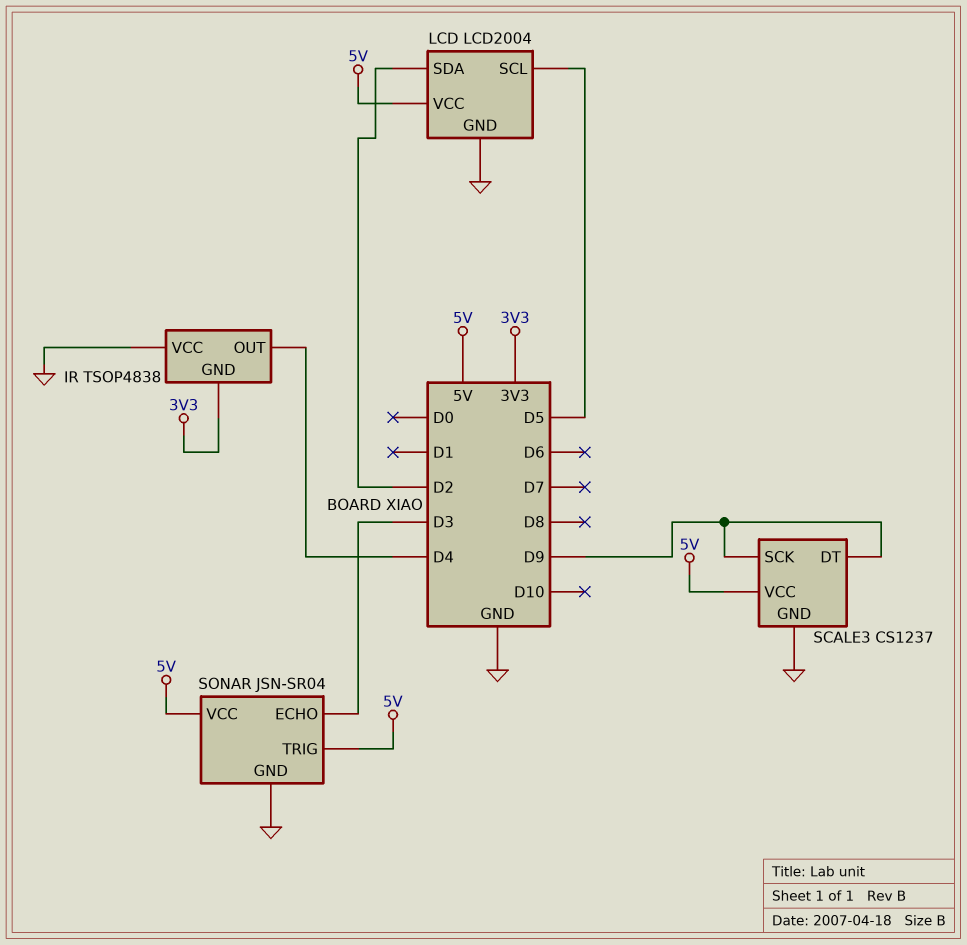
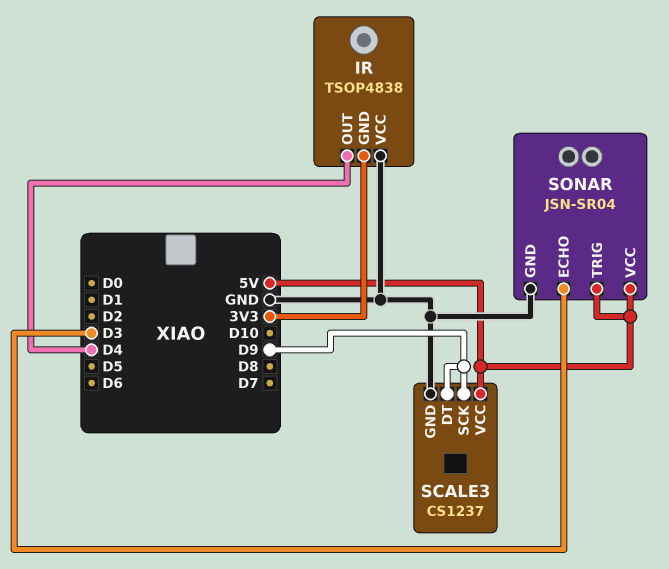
LCD: LCD2004 -> none
LCD pin GND: GND -> none
LCD pin SCL: D5 -> none
LCD pin SDA: D2 -> none
LCD pin VCC: 5V -> none

